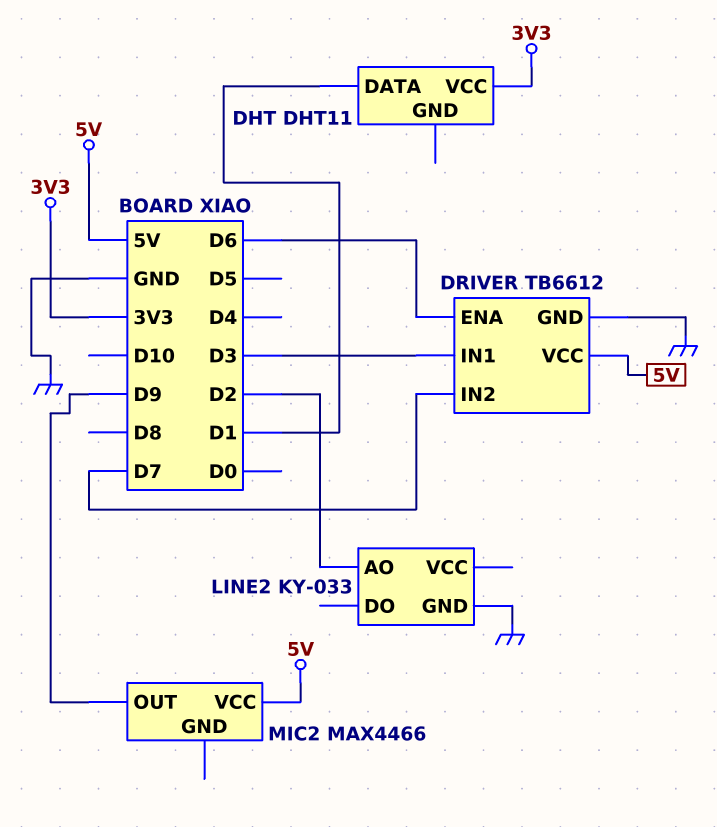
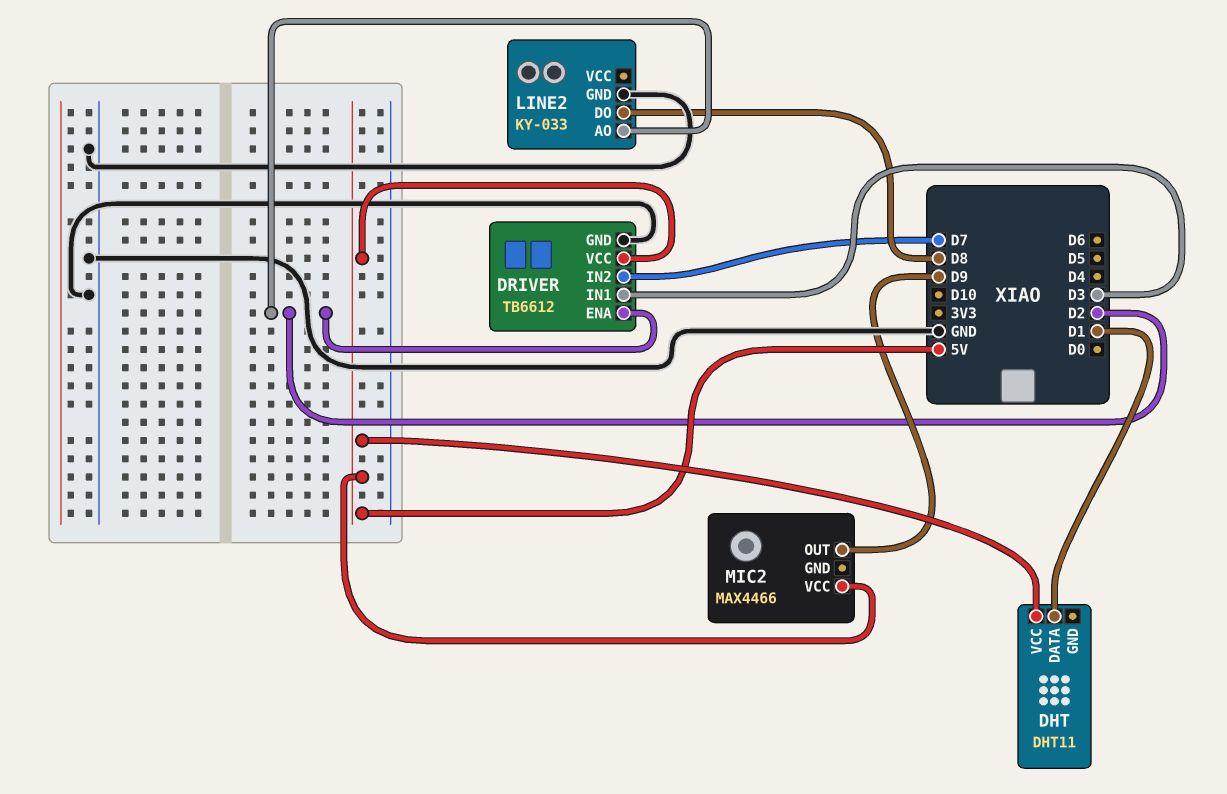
DHT pin VCC: 3V3 -> 5V
DRIVER pin ENA: D6 -> D2
LINE2 pin DO: none -> D8

